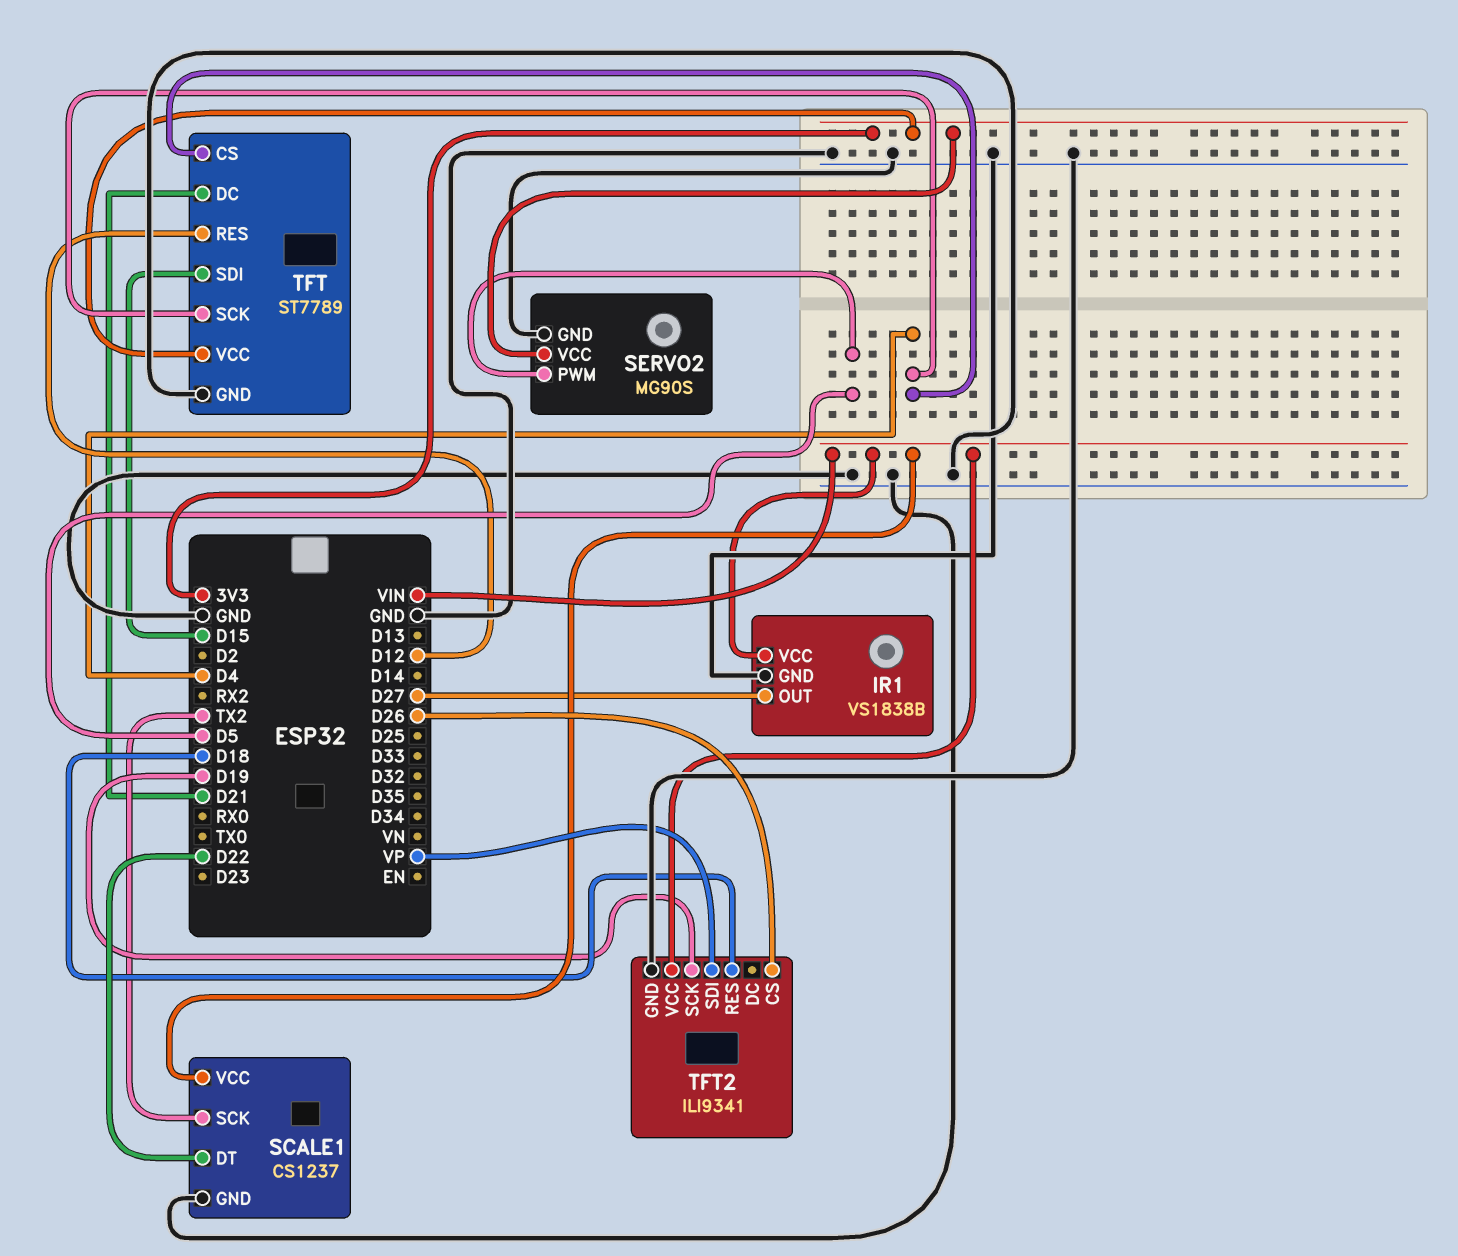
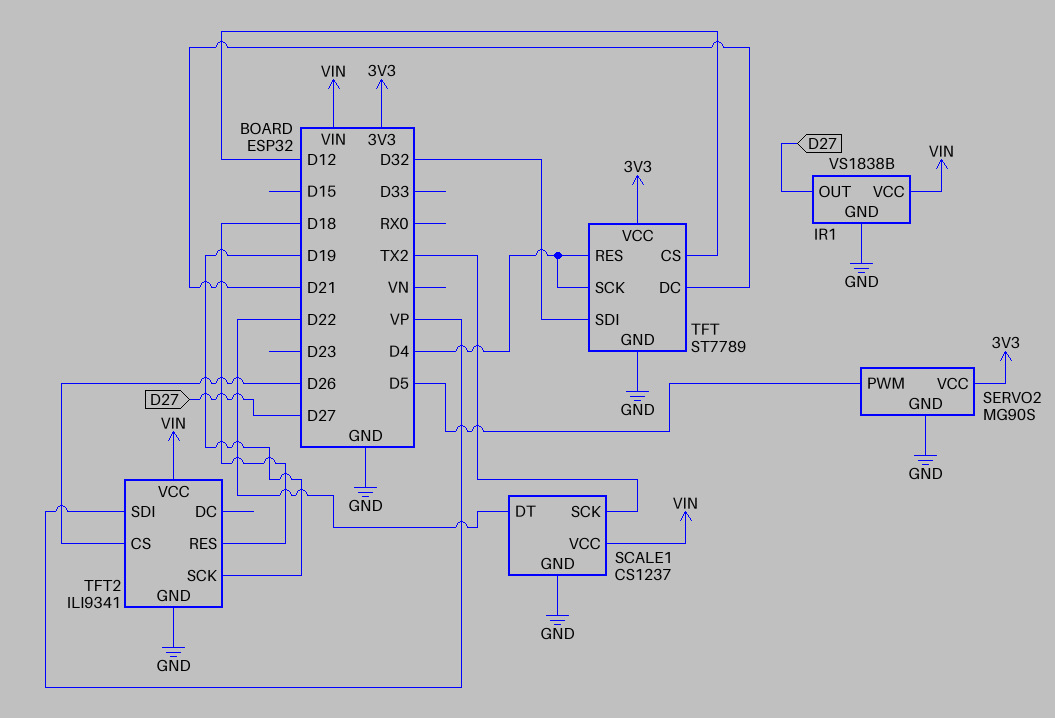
TFT pin CS: D4 -> D12
TFT pin RES: D12 -> D4
TFT pin SDI: D15 -> D32

